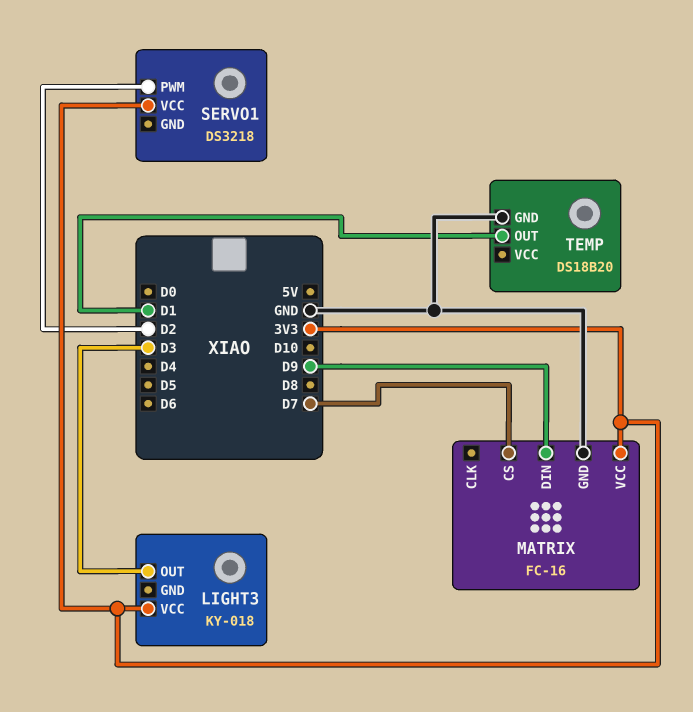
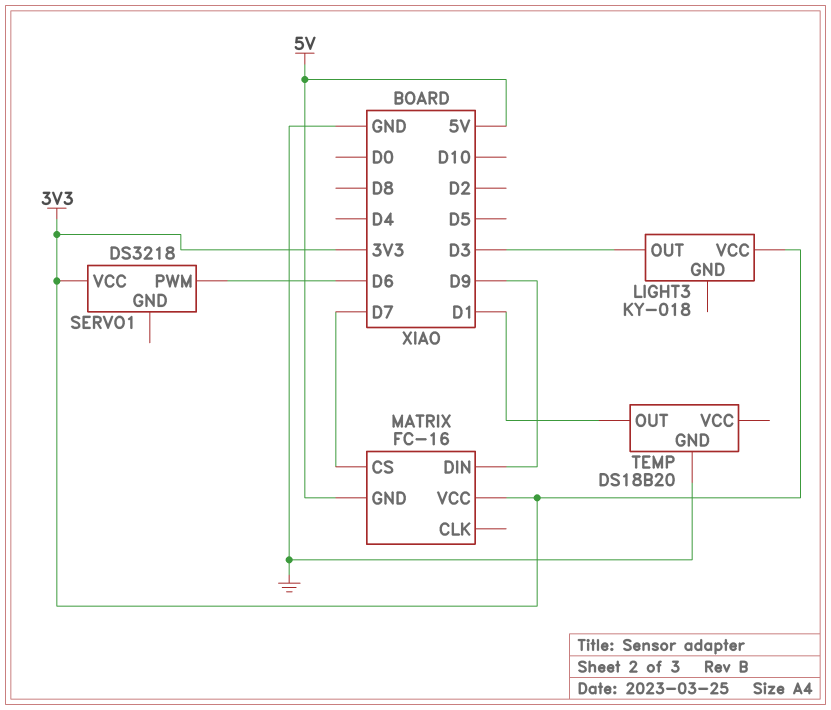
MATRIX pin GND: GND -> 5V
SERVO1 pin PWM: D2 -> D6

